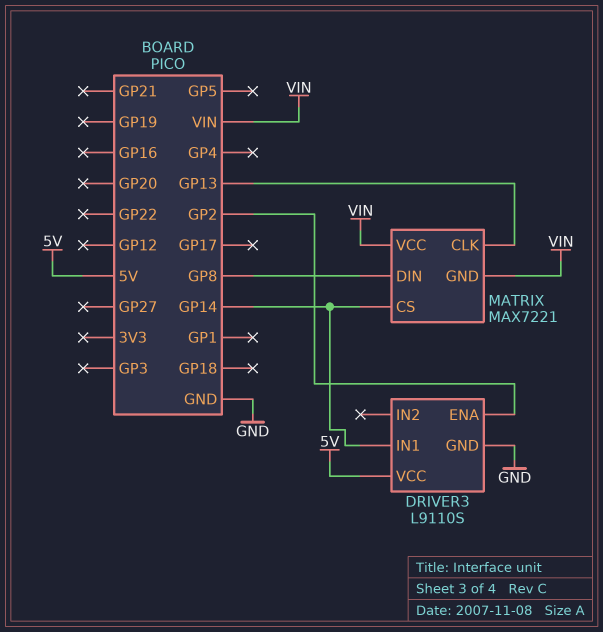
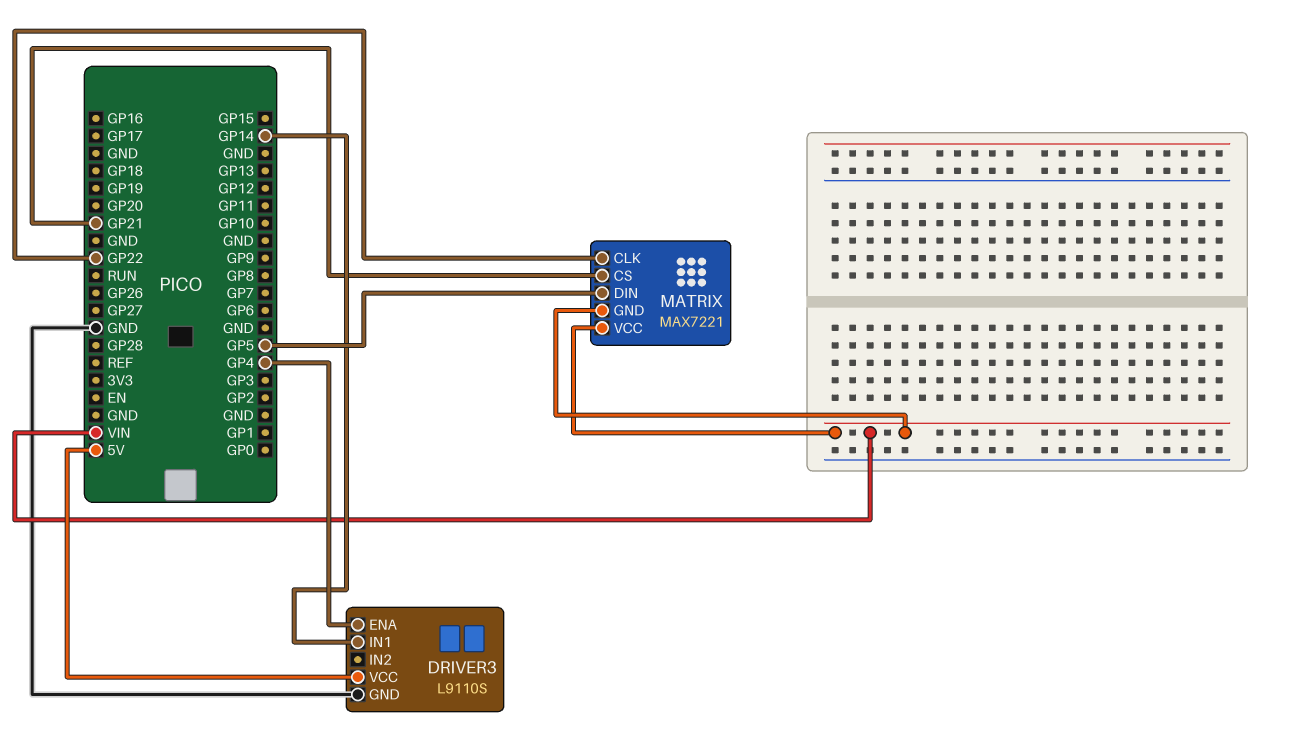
DRIVER3 pin ENA: GP2 -> GP4
MATRIX pin CLK: GP13 -> GP22
MATRIX pin CS: GP14 -> GP21
MATRIX pin DIN: GP8 -> GP5

